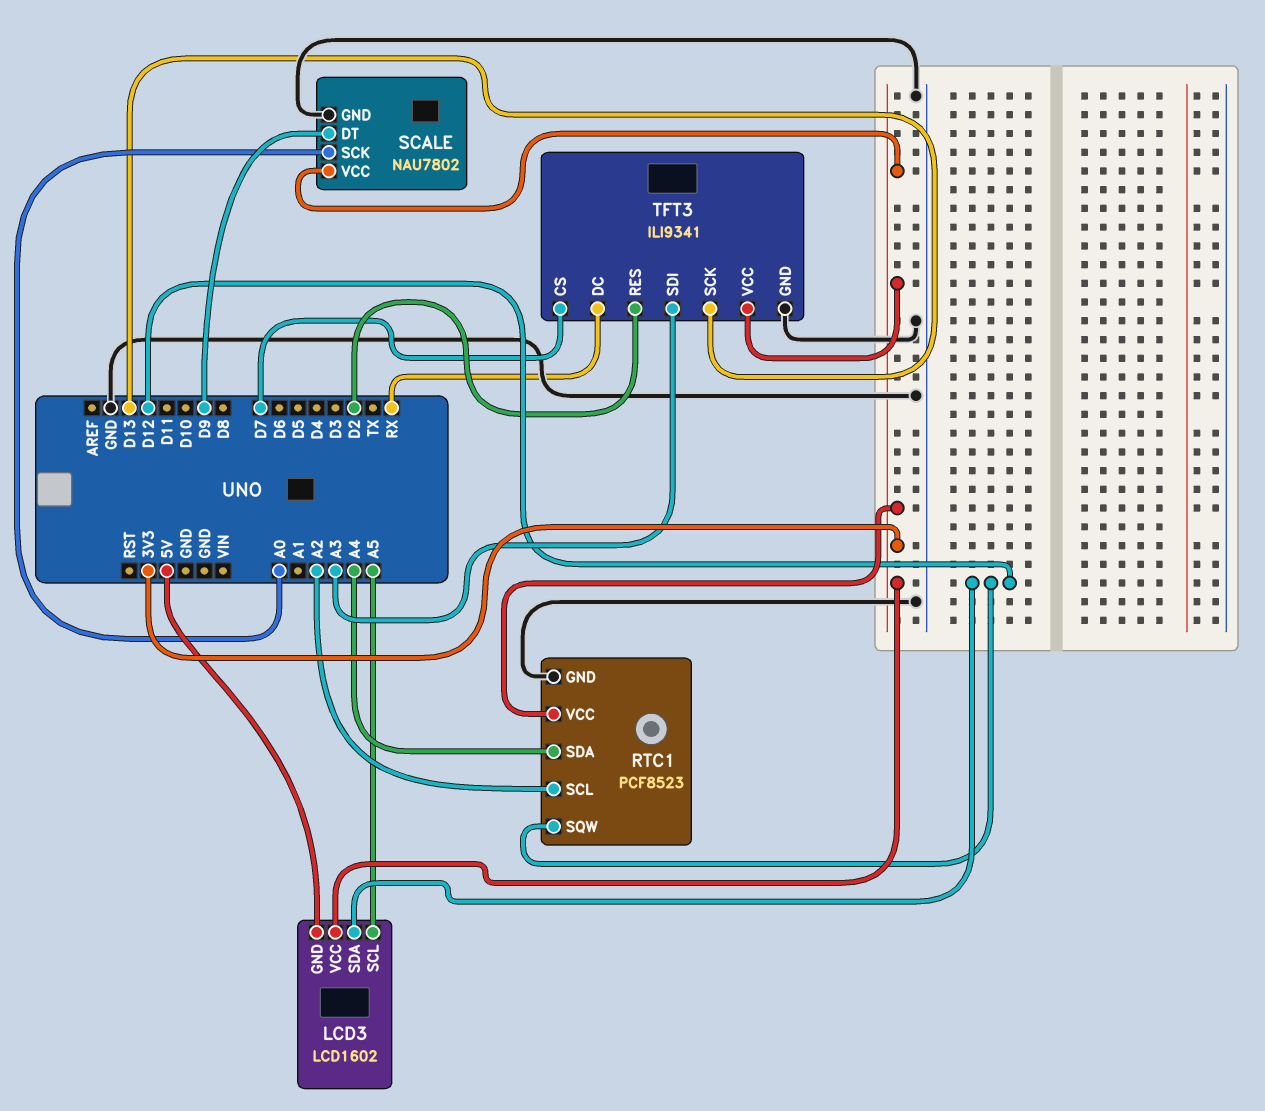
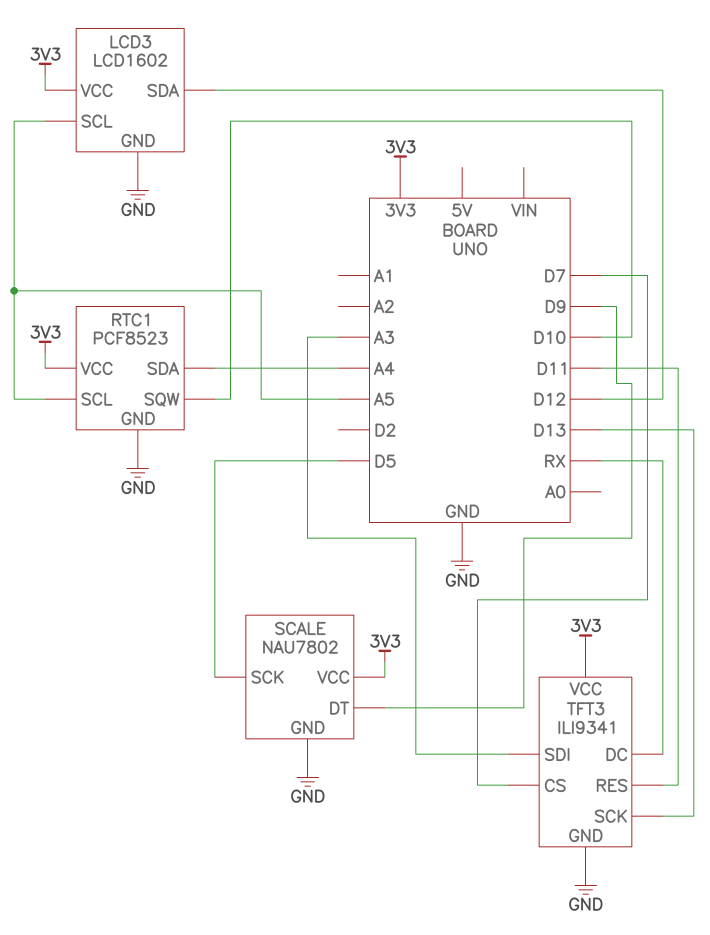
LCD3 pin GND: 5V -> GND
RTC1 pin SCL: A2 -> A5
RTC1 pin SQW: D12 -> D10
SCALE pin SCK: A0 -> D5
TFT3 pin RES: D2 -> D11

